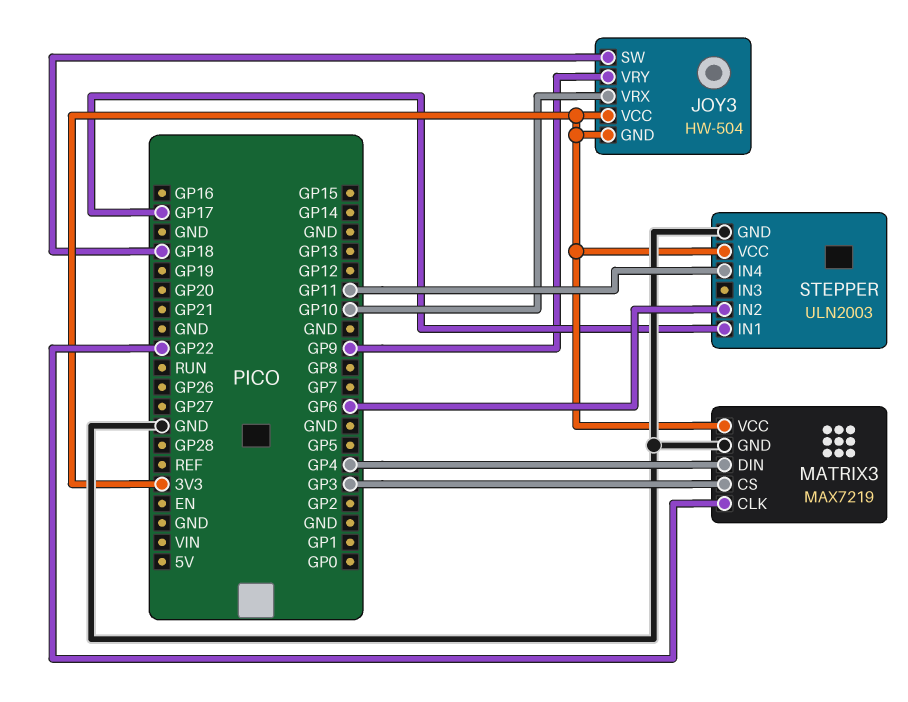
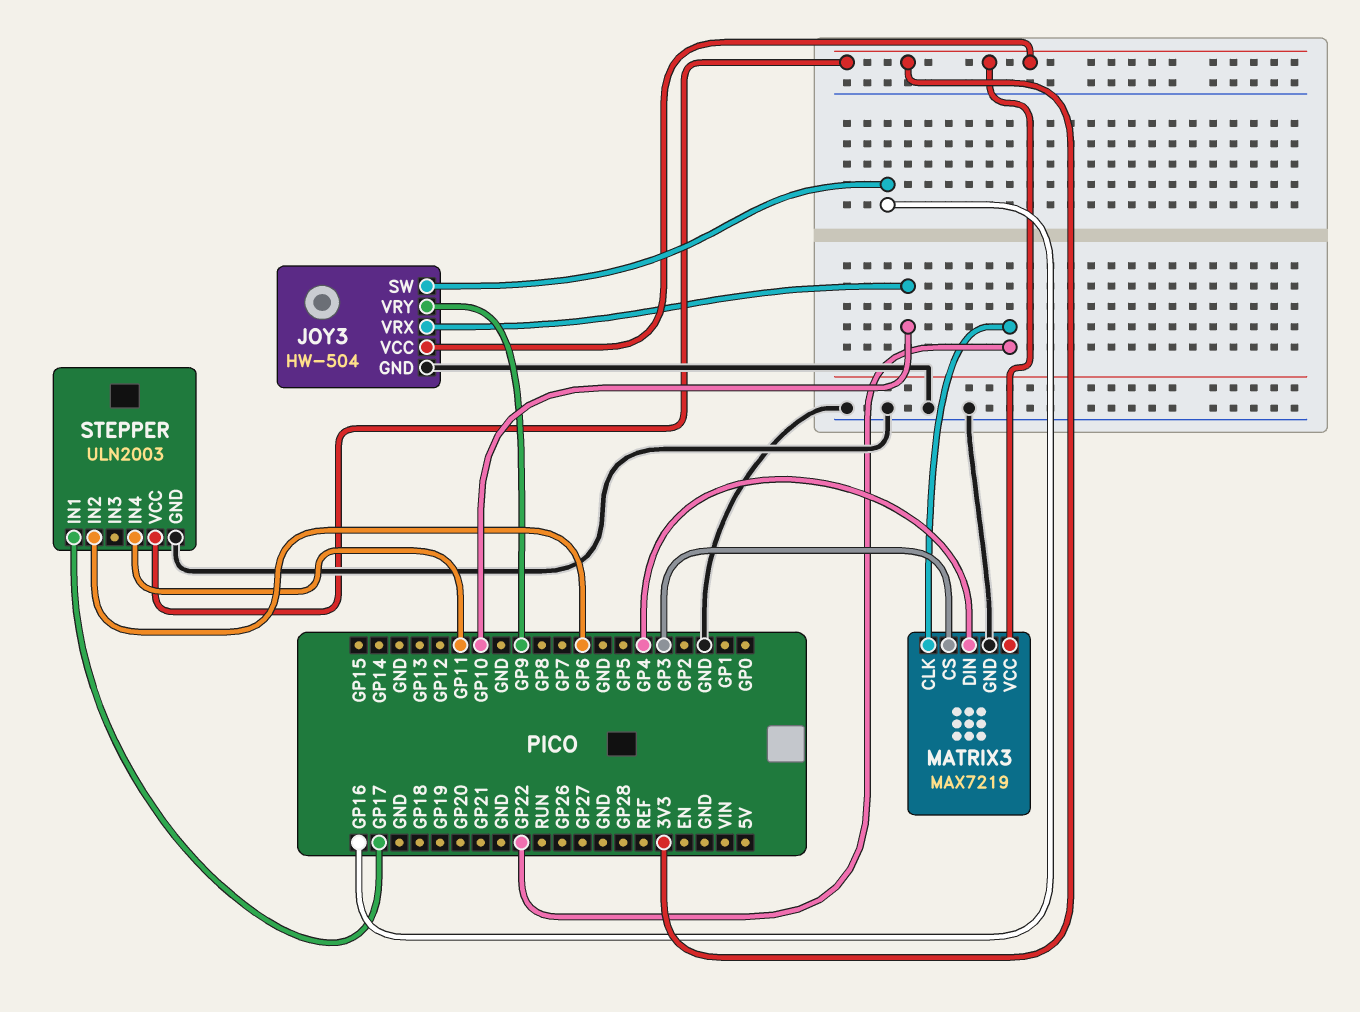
JOY3 pin GND: 3V3 -> GND
JOY3 pin SW: GP18 -> GP16

